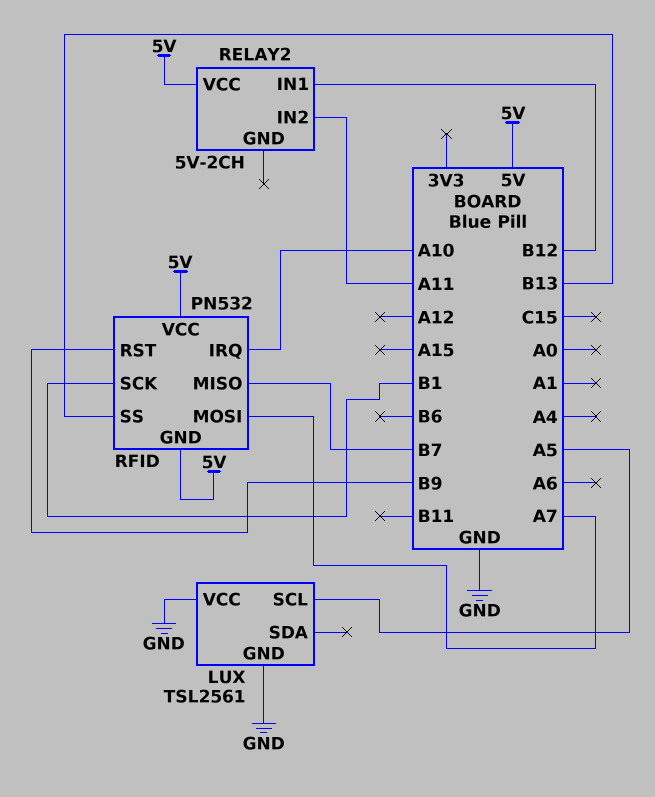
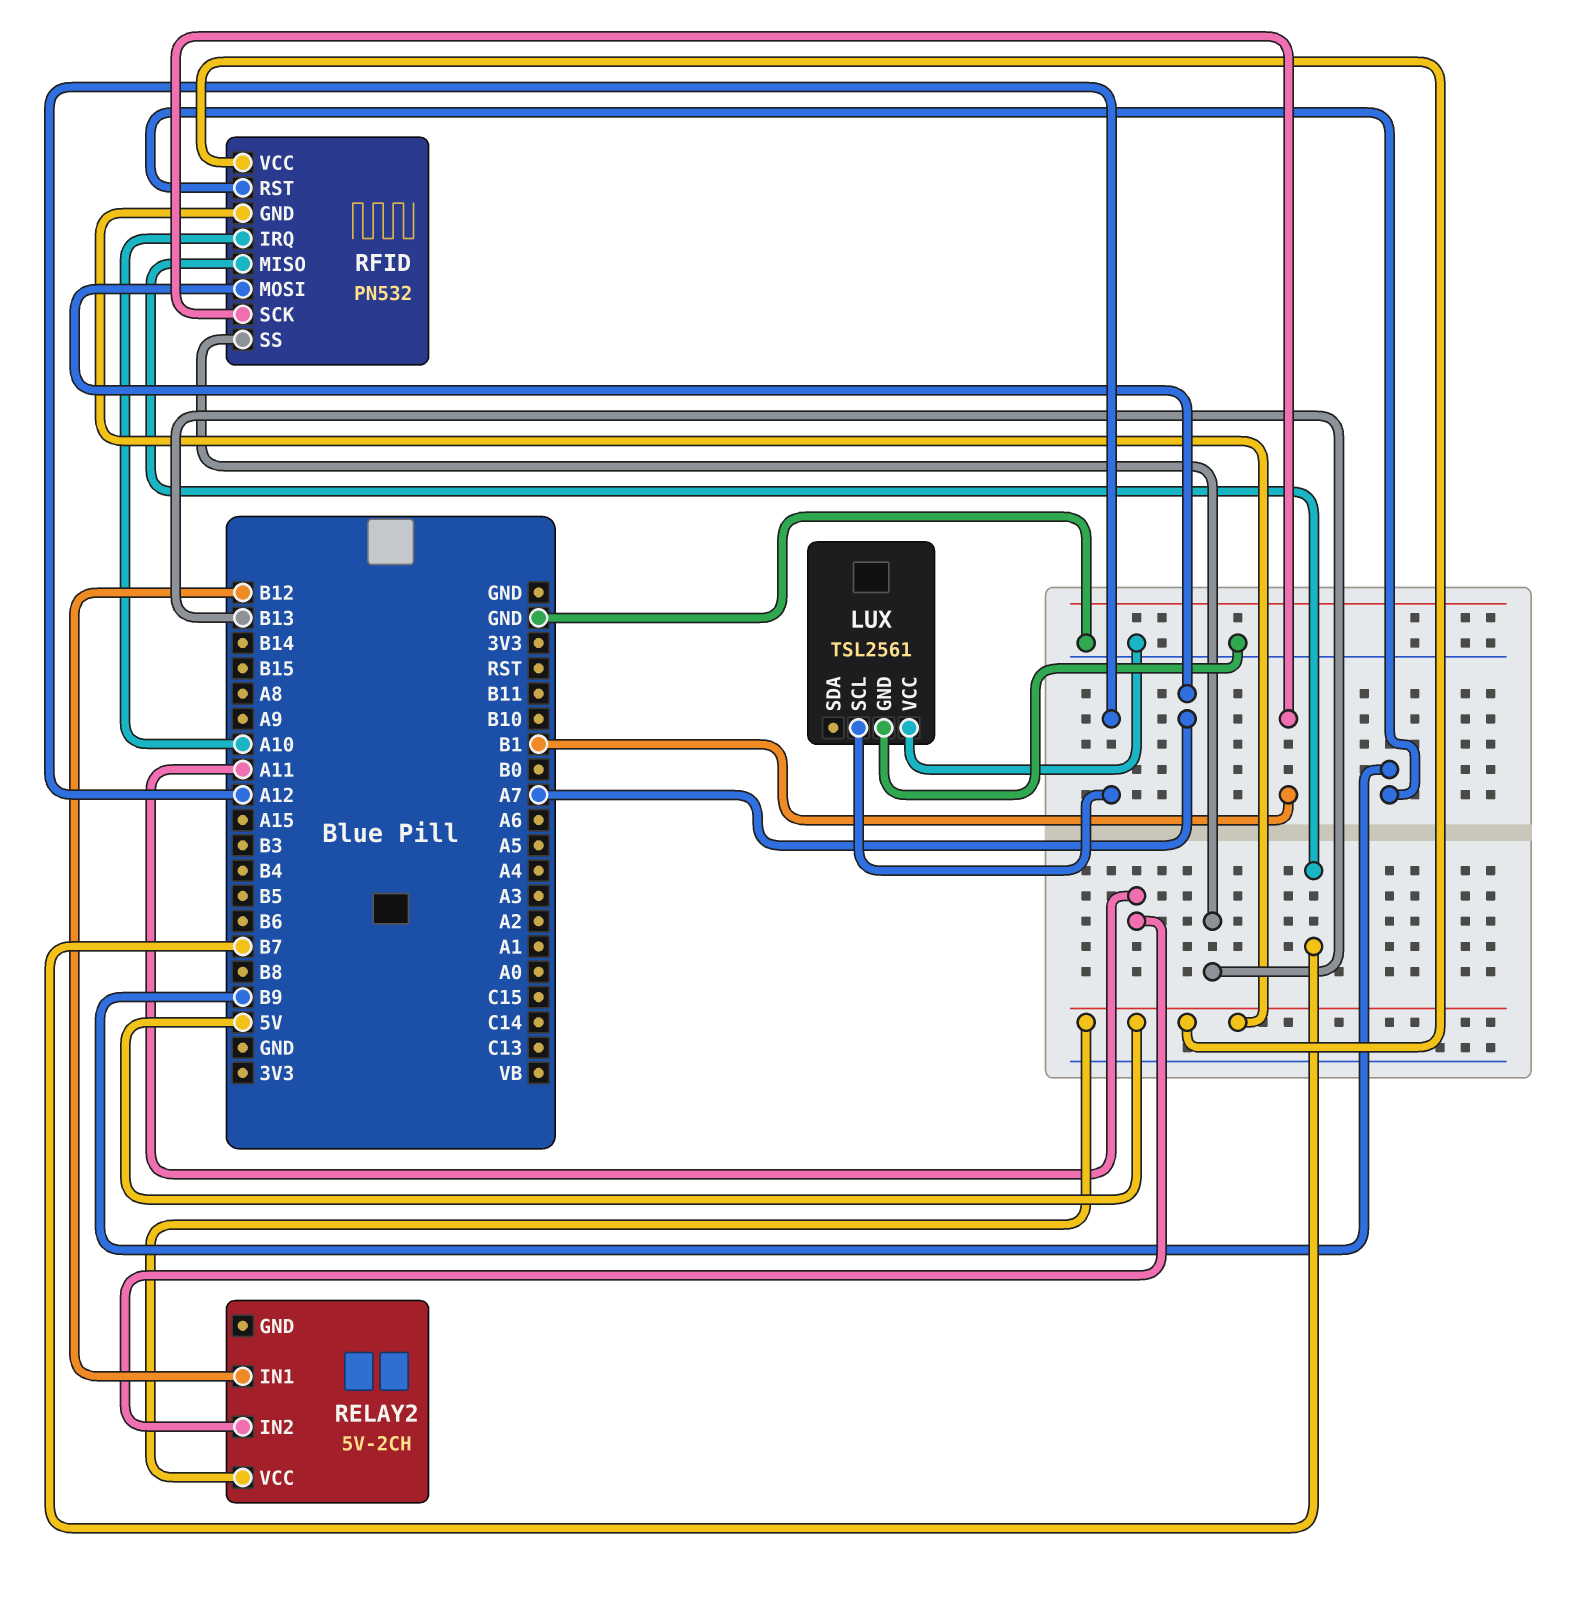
LUX pin SCL: A5 -> A12

